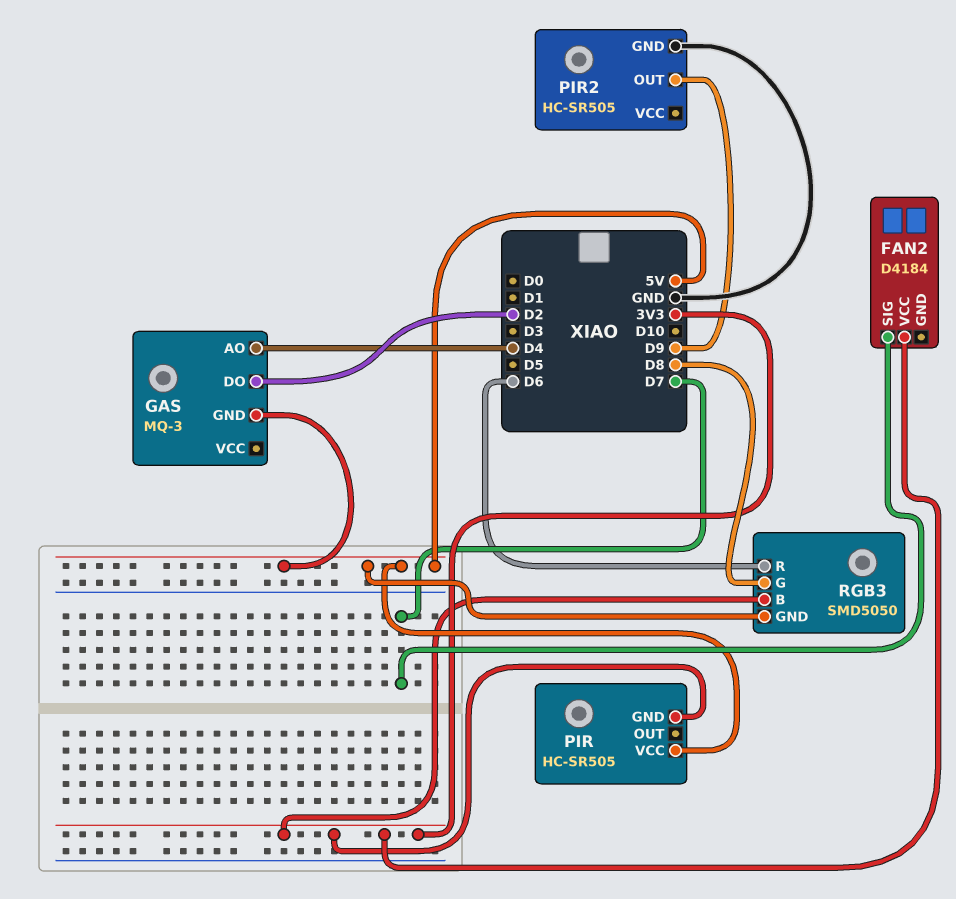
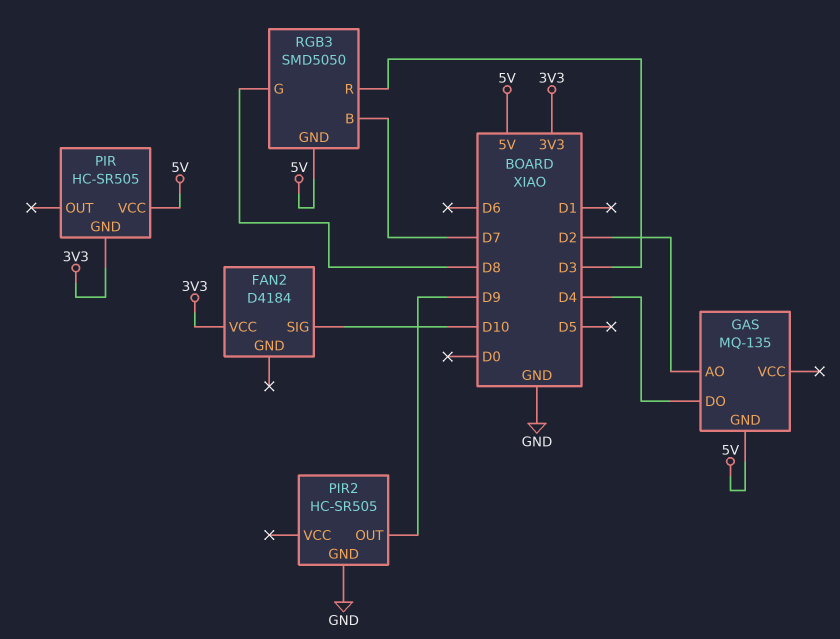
FAN2 pin SIG: D7 -> D10
GAS: MQ-3 -> MQ-135
GAS pin AO: D4 -> D2
GAS pin DO: D2 -> D4
RGB3 pin B: 3V3 -> D7
RGB3 pin R: D6 -> D3

